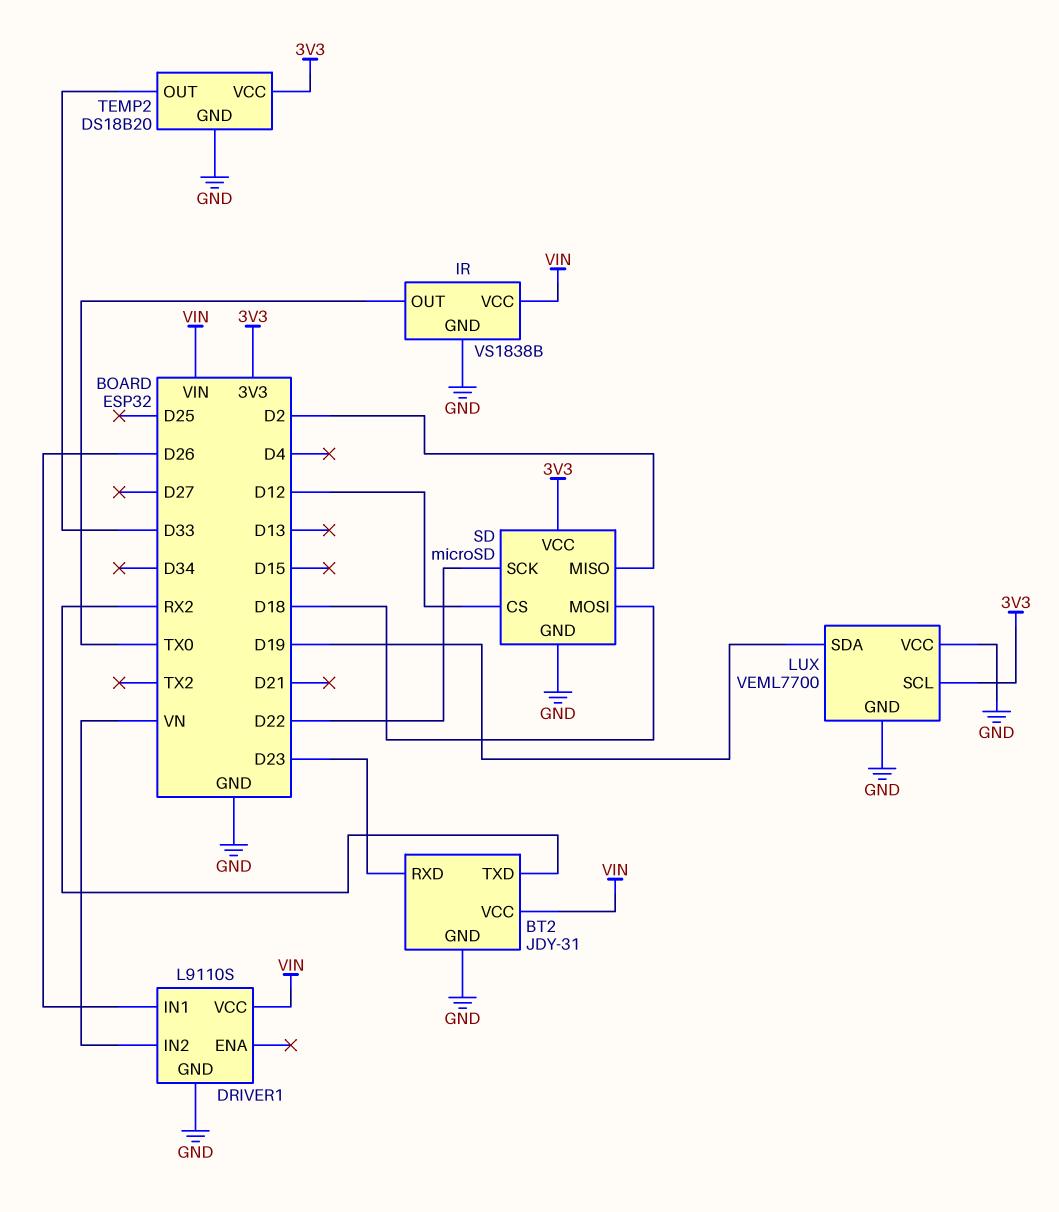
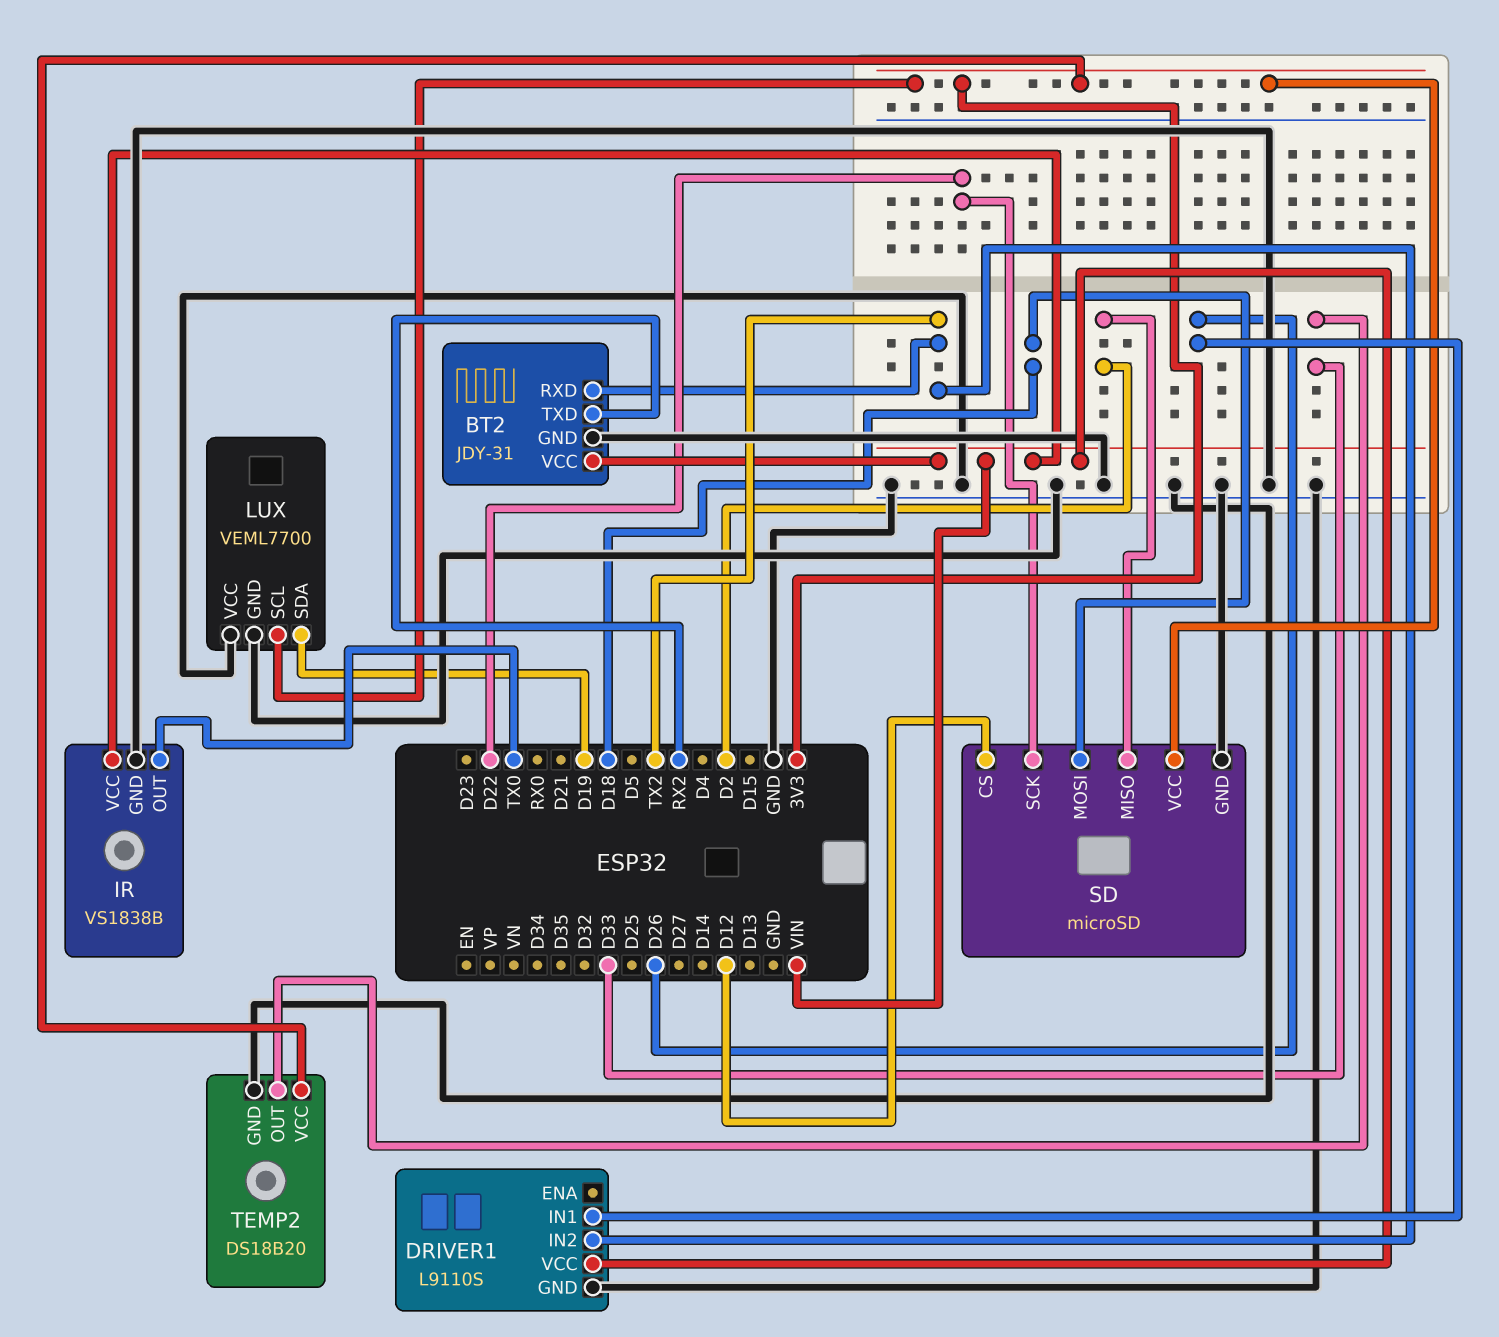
BT2 pin RXD: D23 -> TX2
DRIVER1 pin IN2: VN -> TX2

